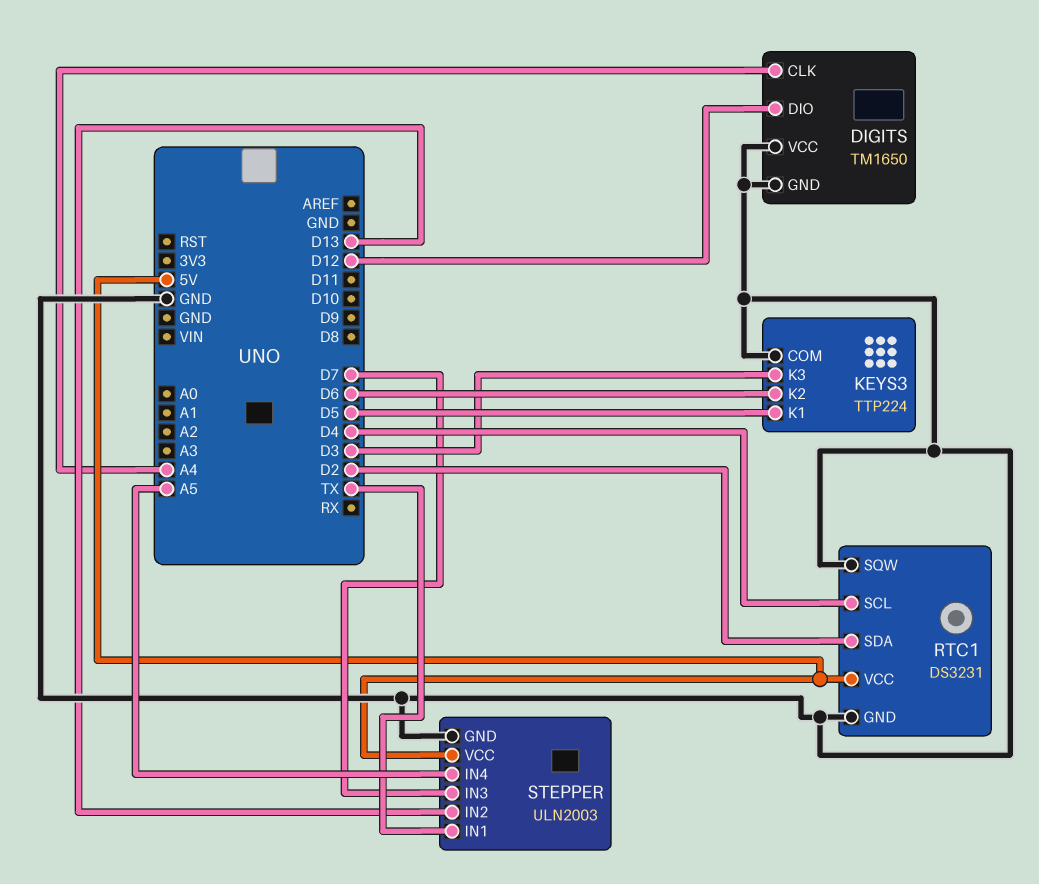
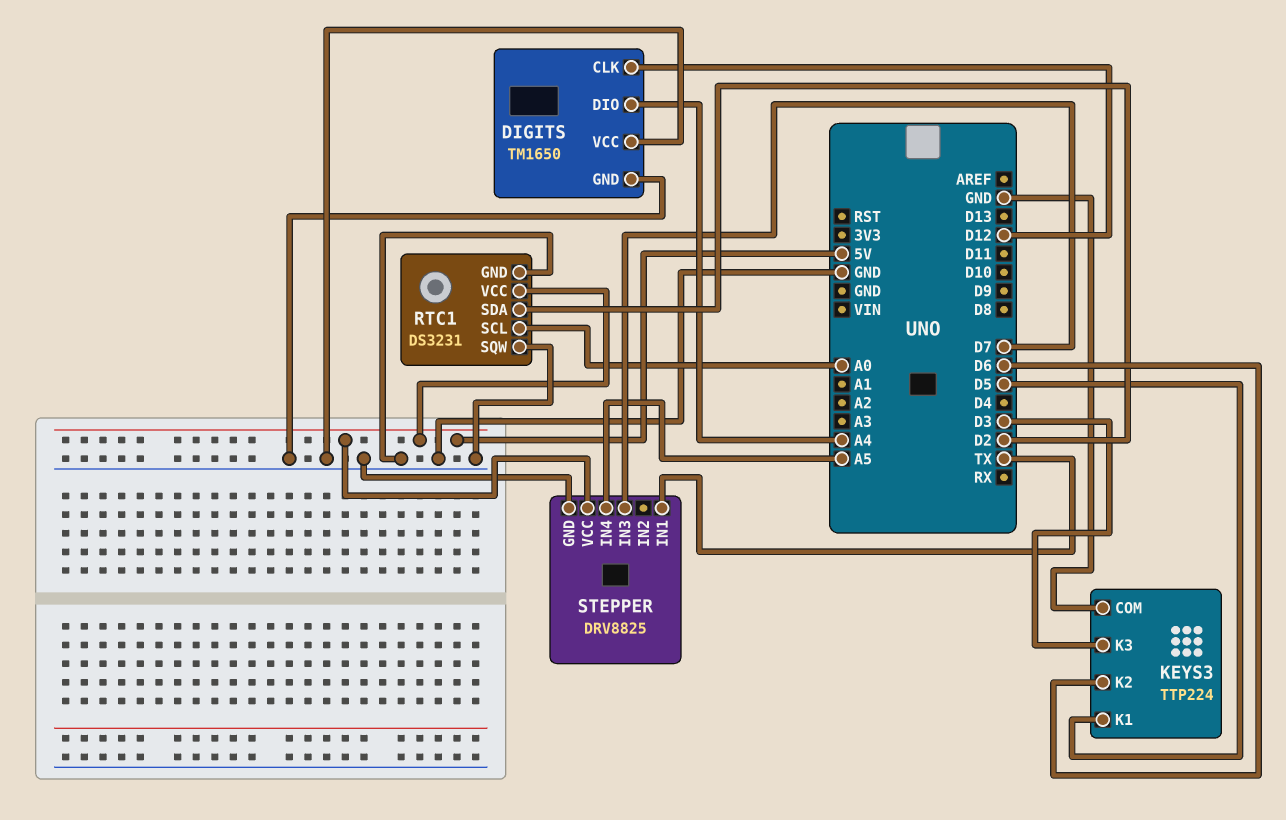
DIGITS pin CLK: A4 -> D12
DIGITS pin DIO: D12 -> A4
RTC1 pin SCL: D4 -> A0
STEPPER: ULN2003 -> DRV8825
STEPPER pin IN2: D13 -> none

